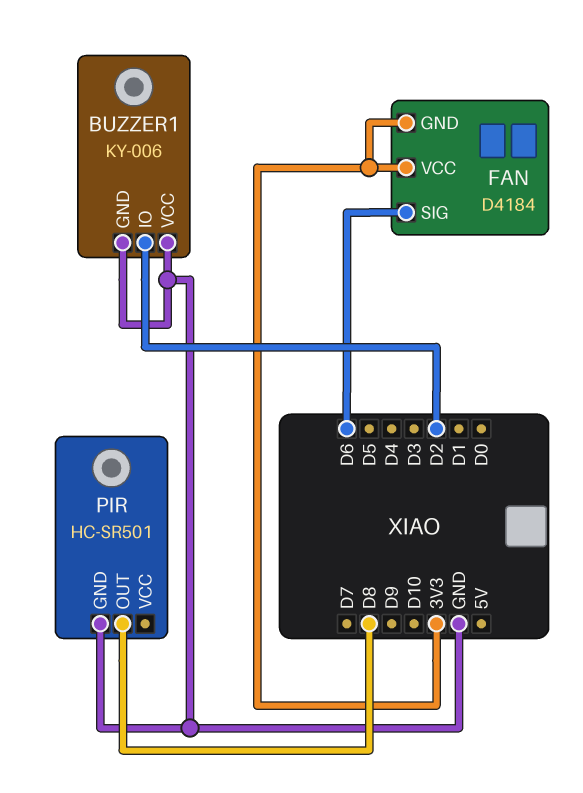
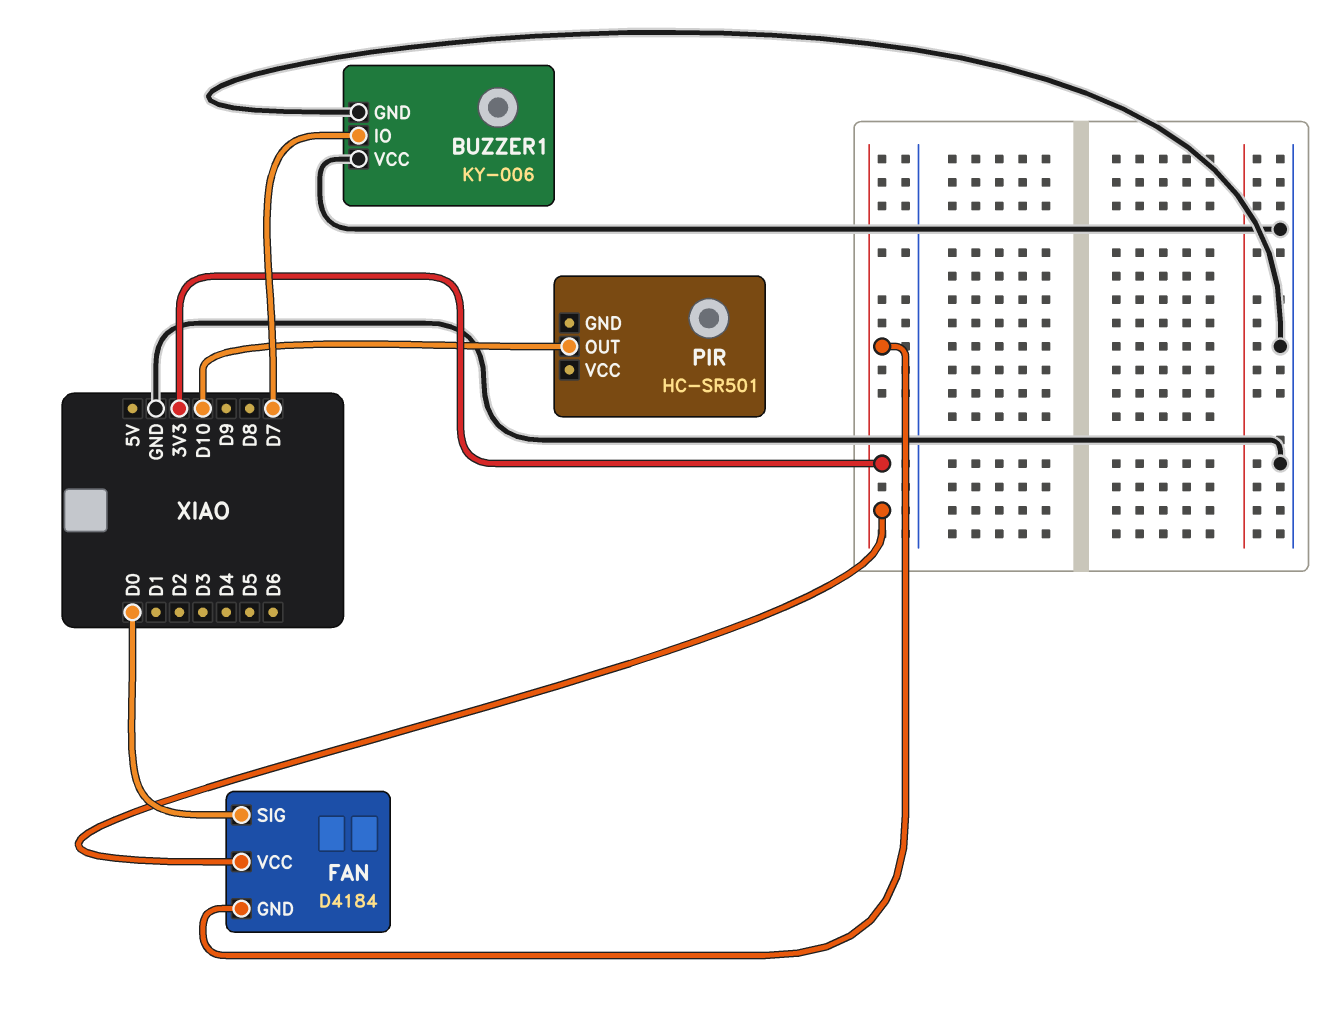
BUZZER1 pin IO: D2 -> D7
FAN pin SIG: D6 -> D0
PIR pin GND: GND -> none
PIR pin OUT: D8 -> D10

